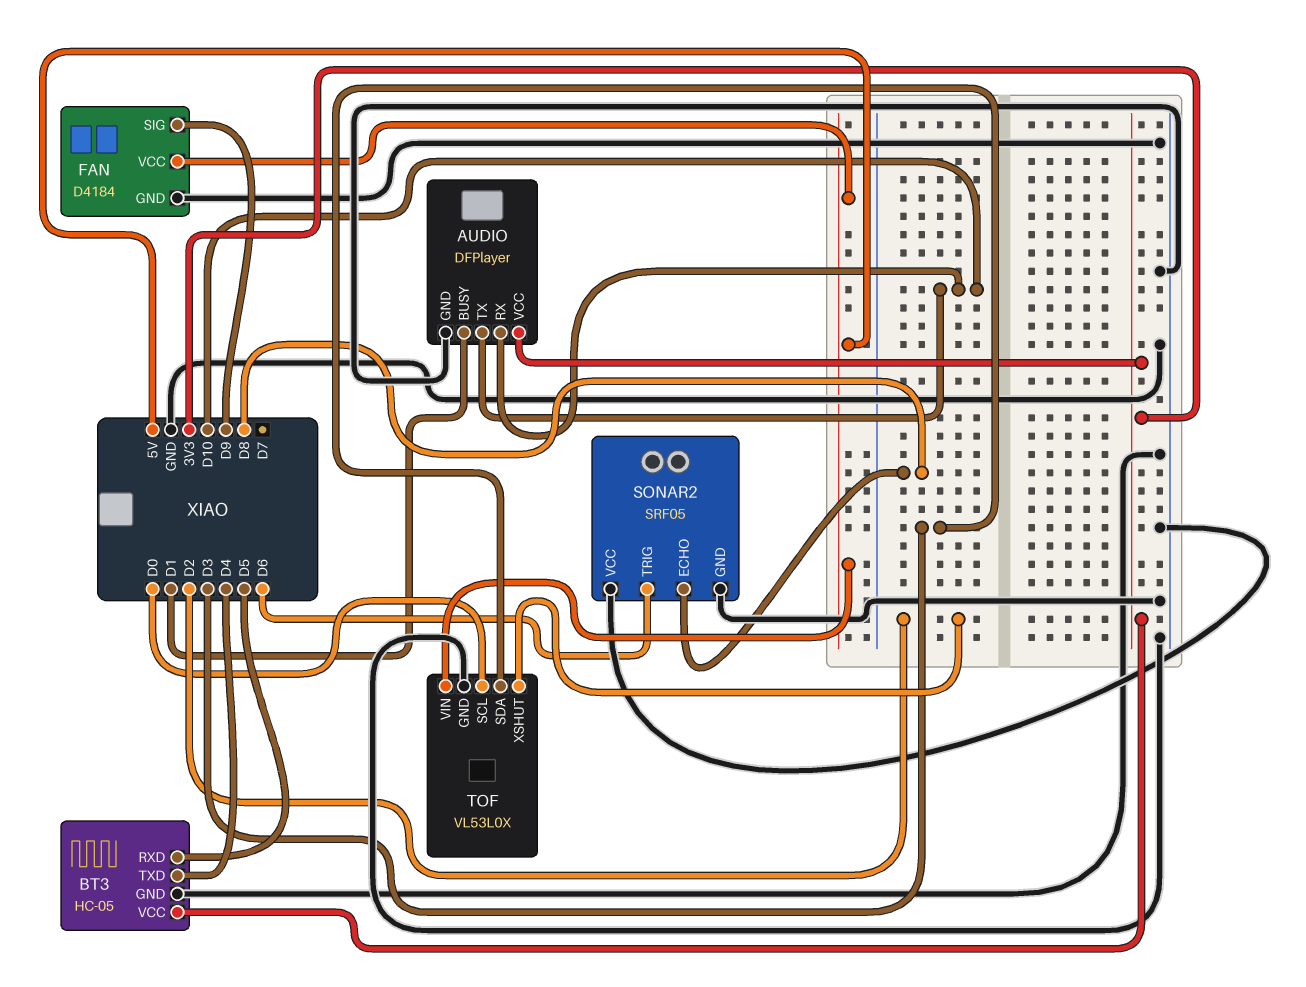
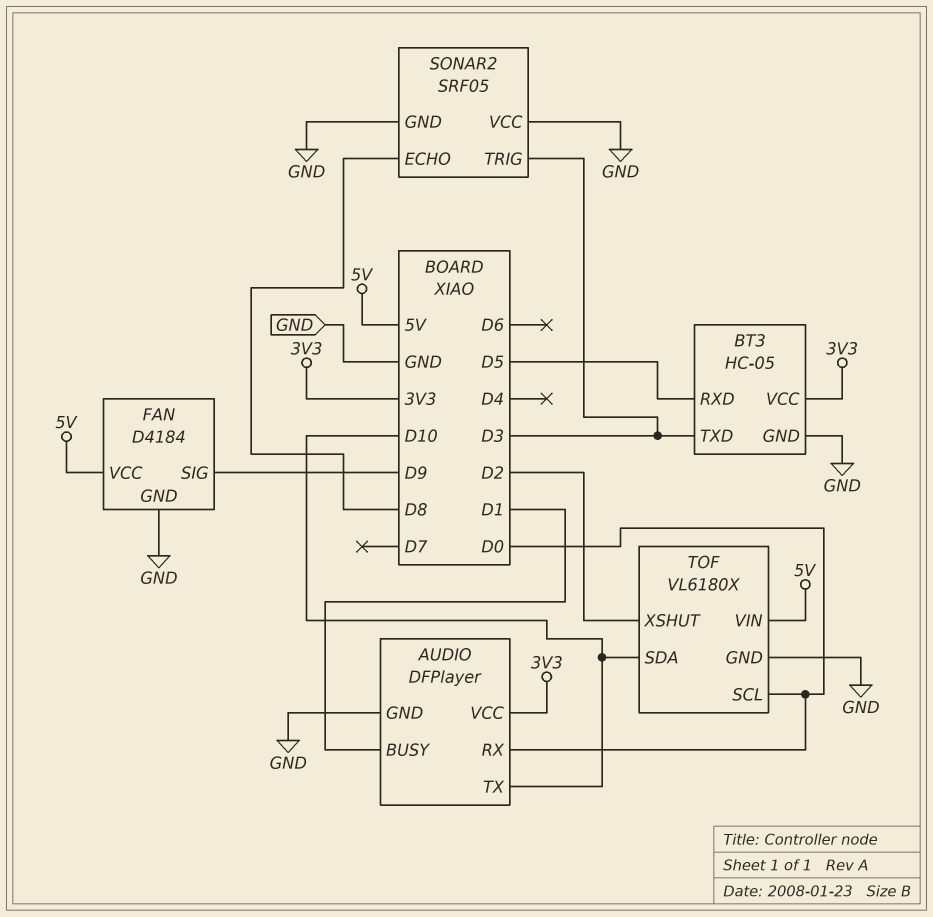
AUDIO pin RX: D10 -> D0
BT3 pin TXD: D4 -> D3
SONAR2 pin TRIG: D6 -> D3
TOF: VL53L0X -> VL6180X
TOF pin SDA: D3 -> D10

